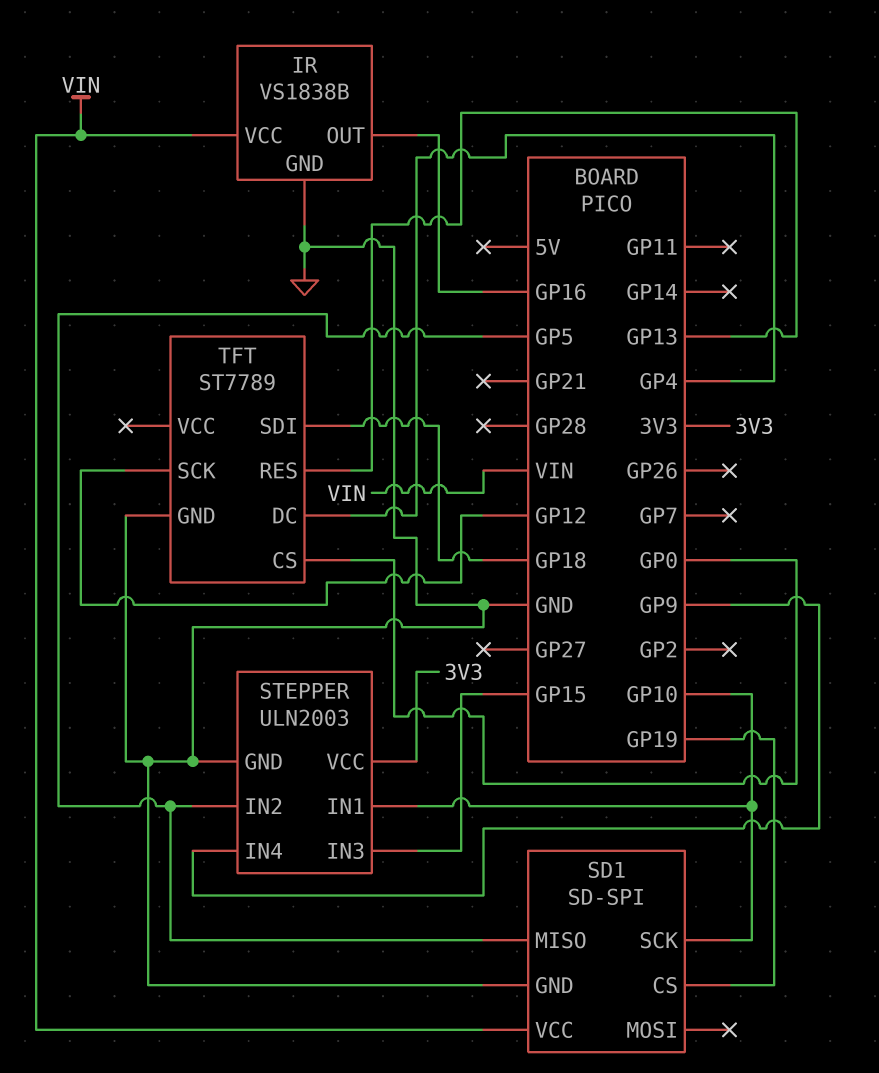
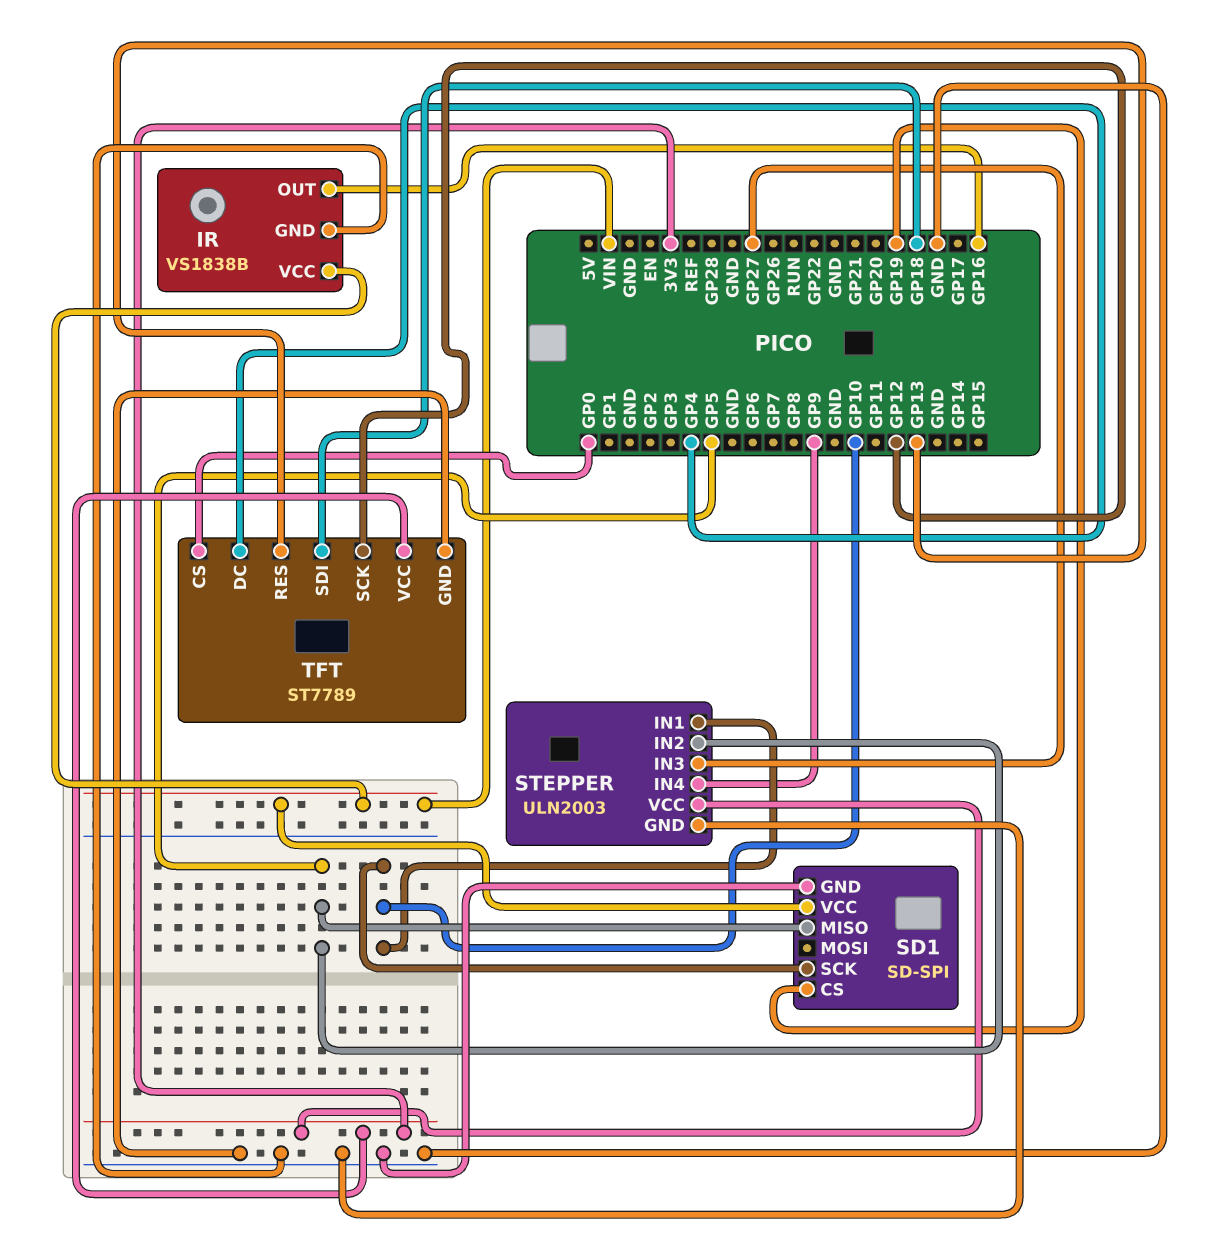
STEPPER pin IN3: GP15 -> GP27
TFT pin VCC: none -> 3V3

